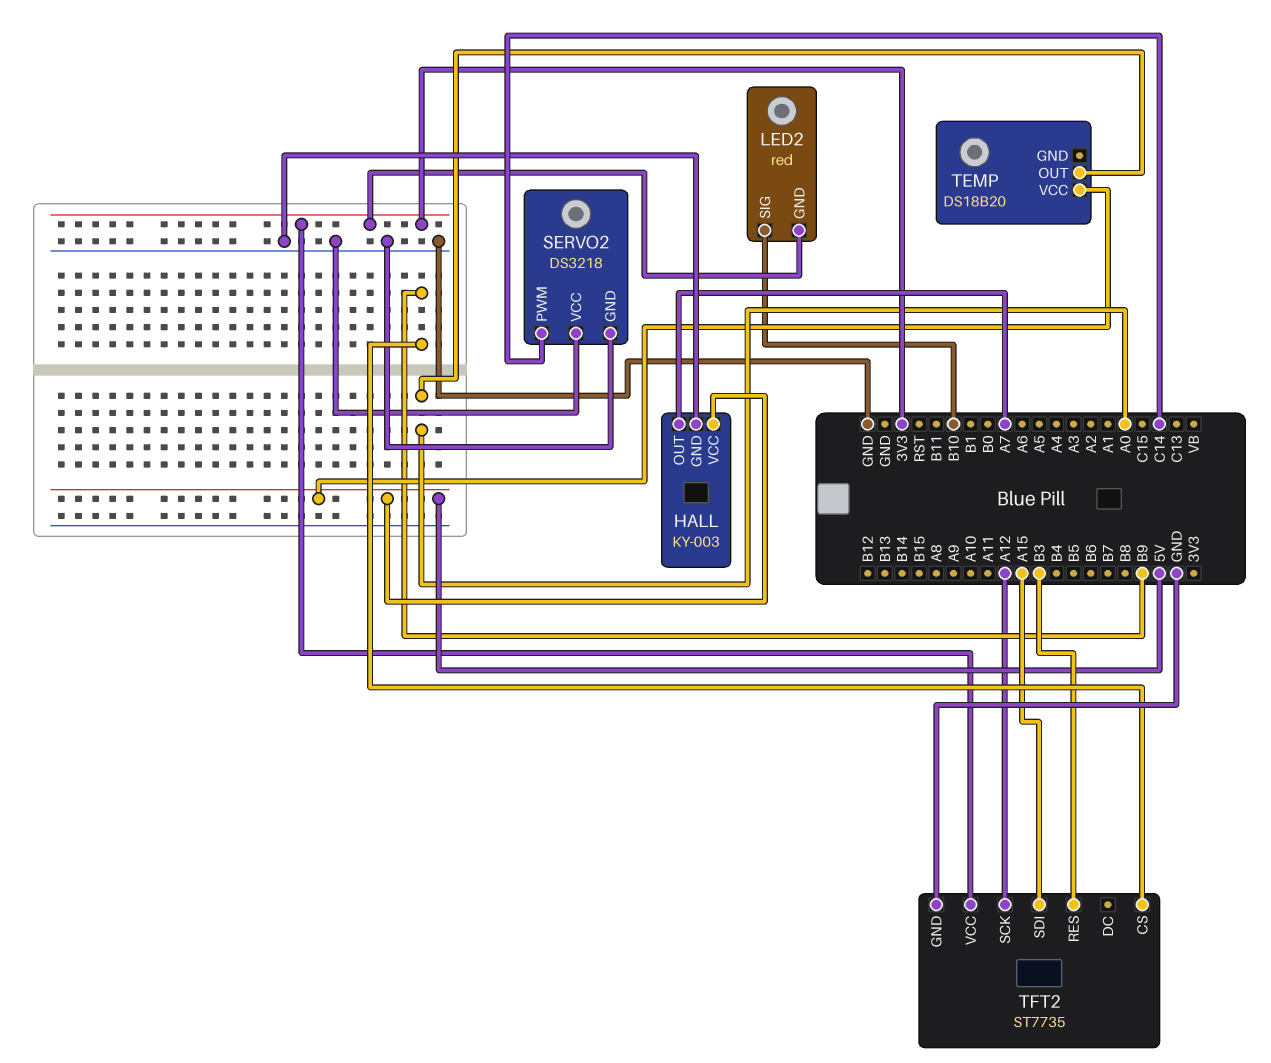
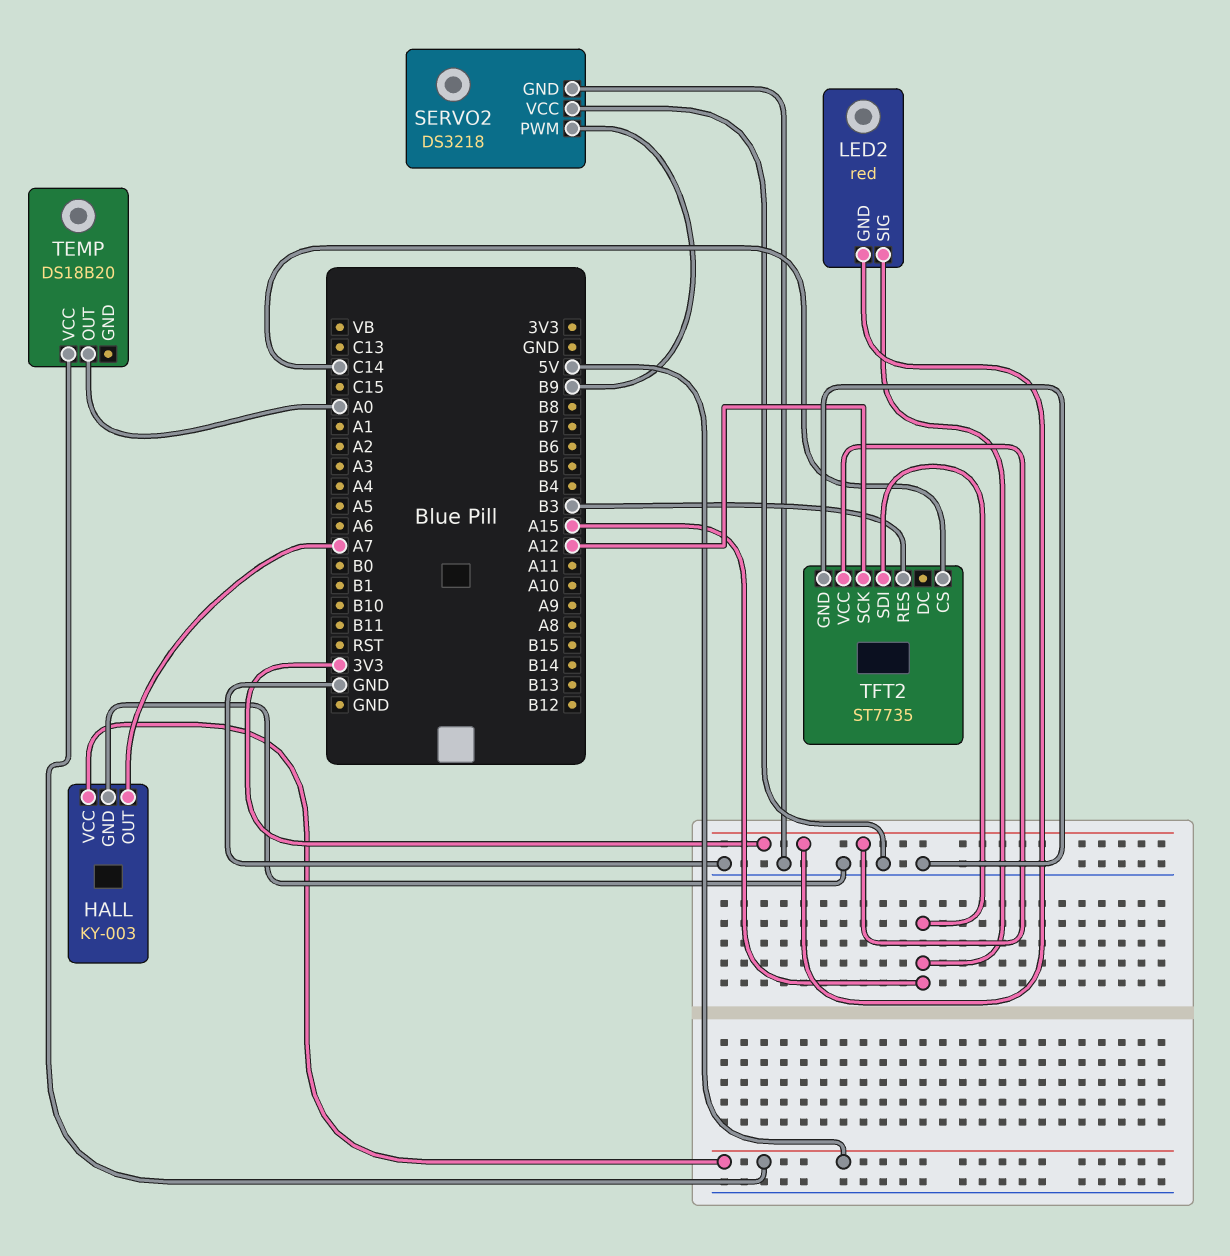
LED2 pin SIG: B10 -> A15
SERVO2 pin PWM: C14 -> B9
TFT2 pin CS: B9 -> C14

